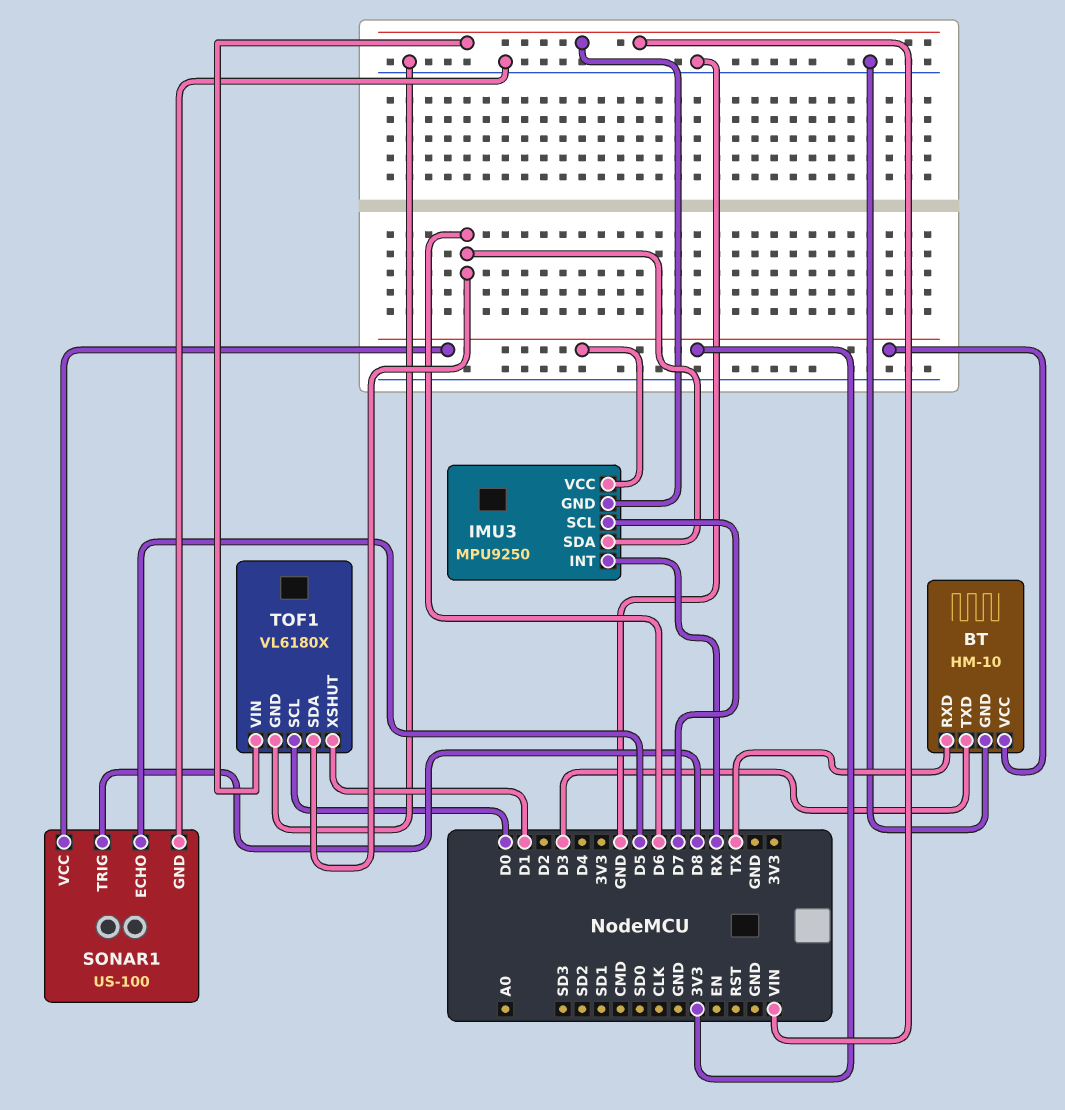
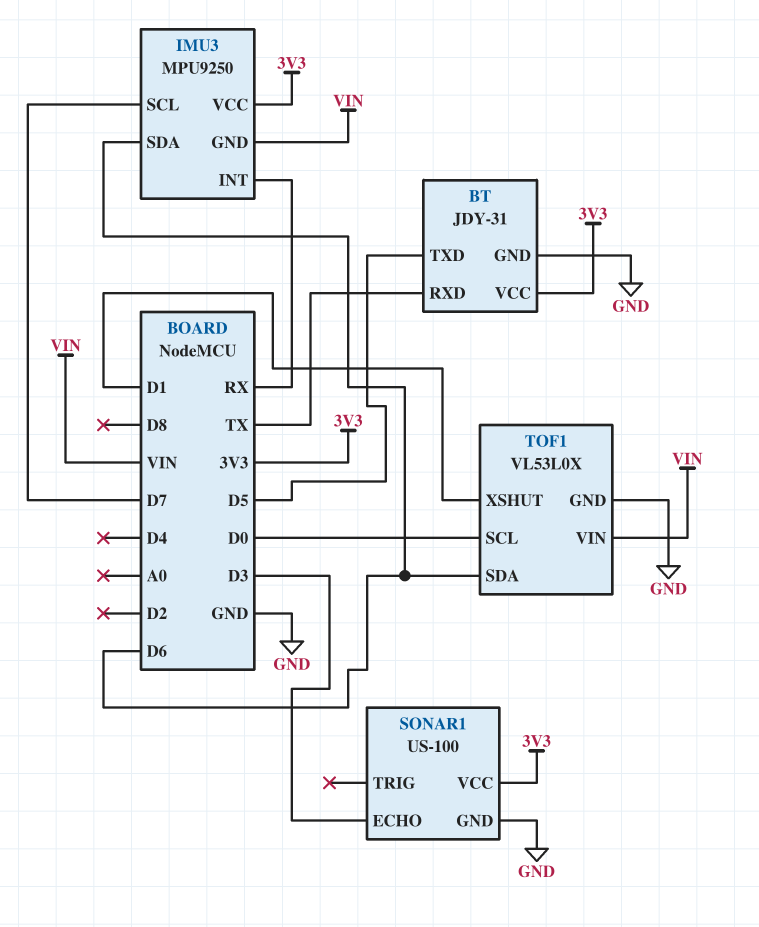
BT: HM-10 -> JDY-31
BT pin TXD: D3 -> D5
SONAR1 pin ECHO: D5 -> D3
SONAR1 pin TRIG: D8 -> none
TOF1: VL6180X -> VL53L0X

